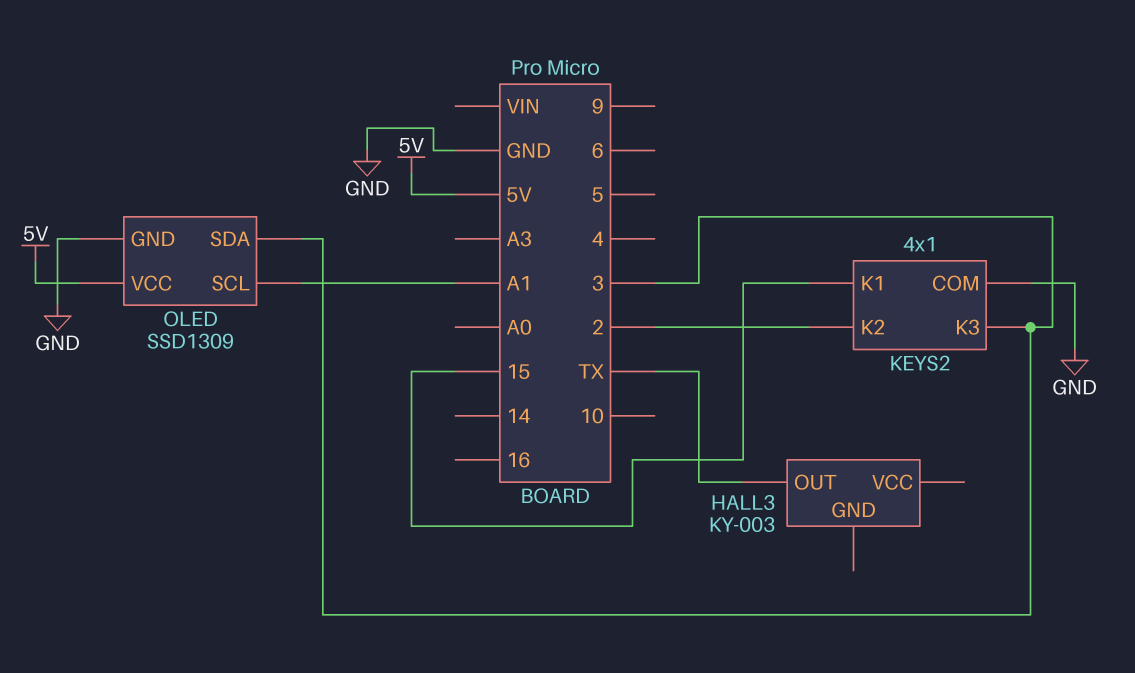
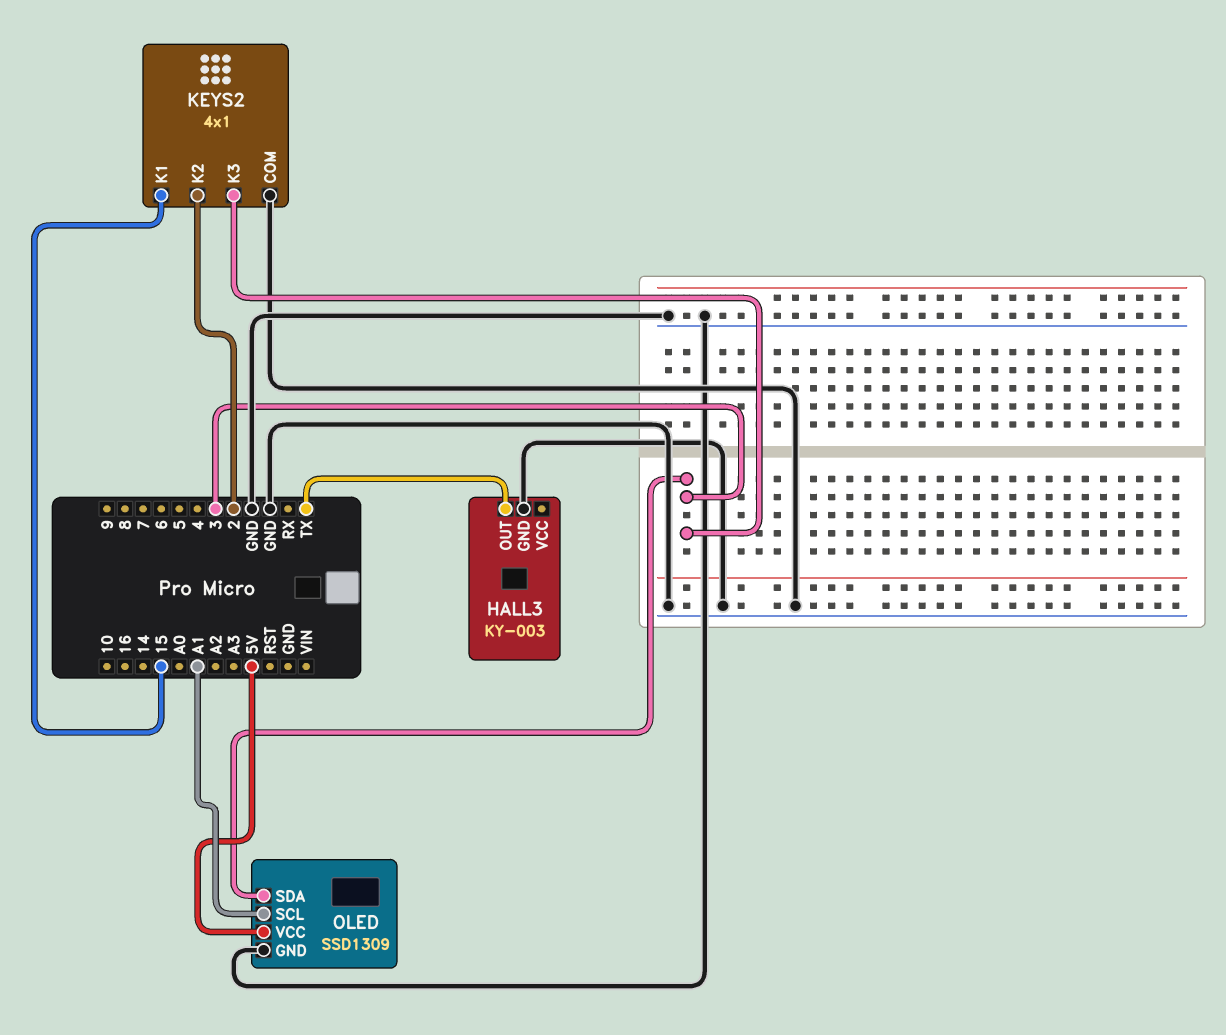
HALL3 pin GND: none -> GND

